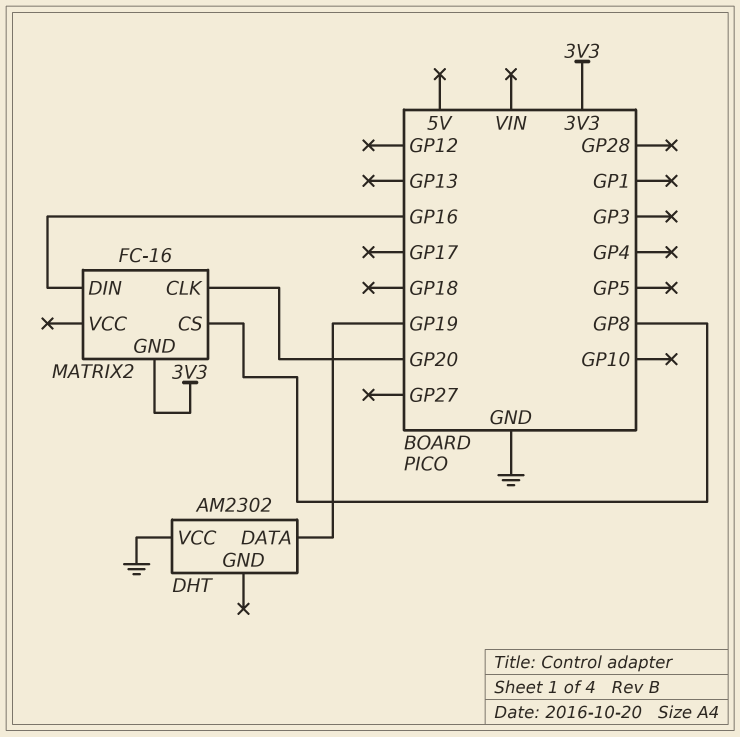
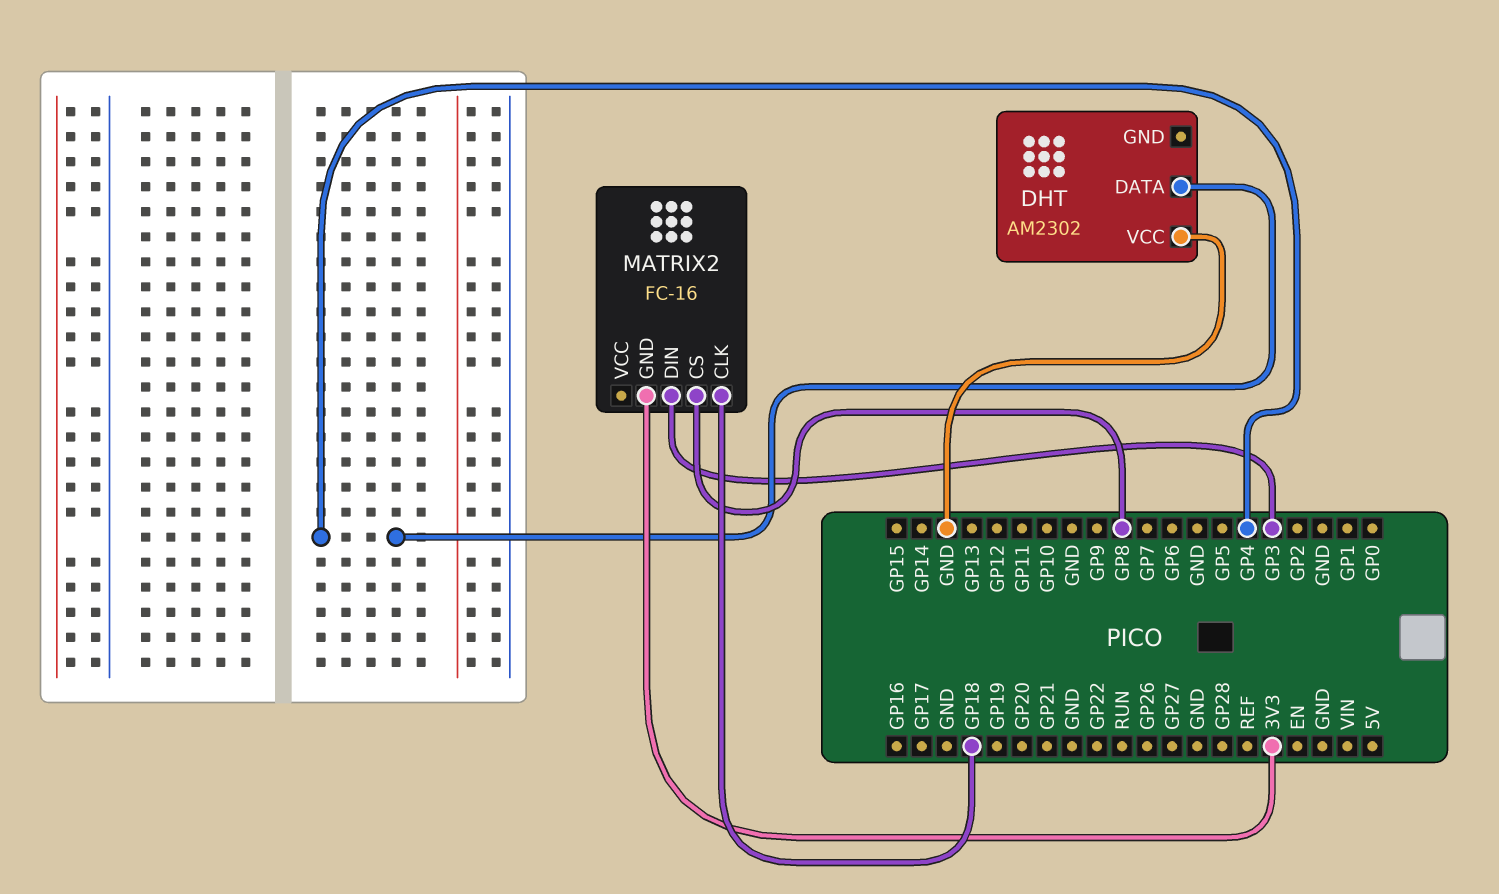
DHT pin DATA: GP19 -> GP4
MATRIX2 pin CLK: GP20 -> GP18
MATRIX2 pin DIN: GP16 -> GP3

